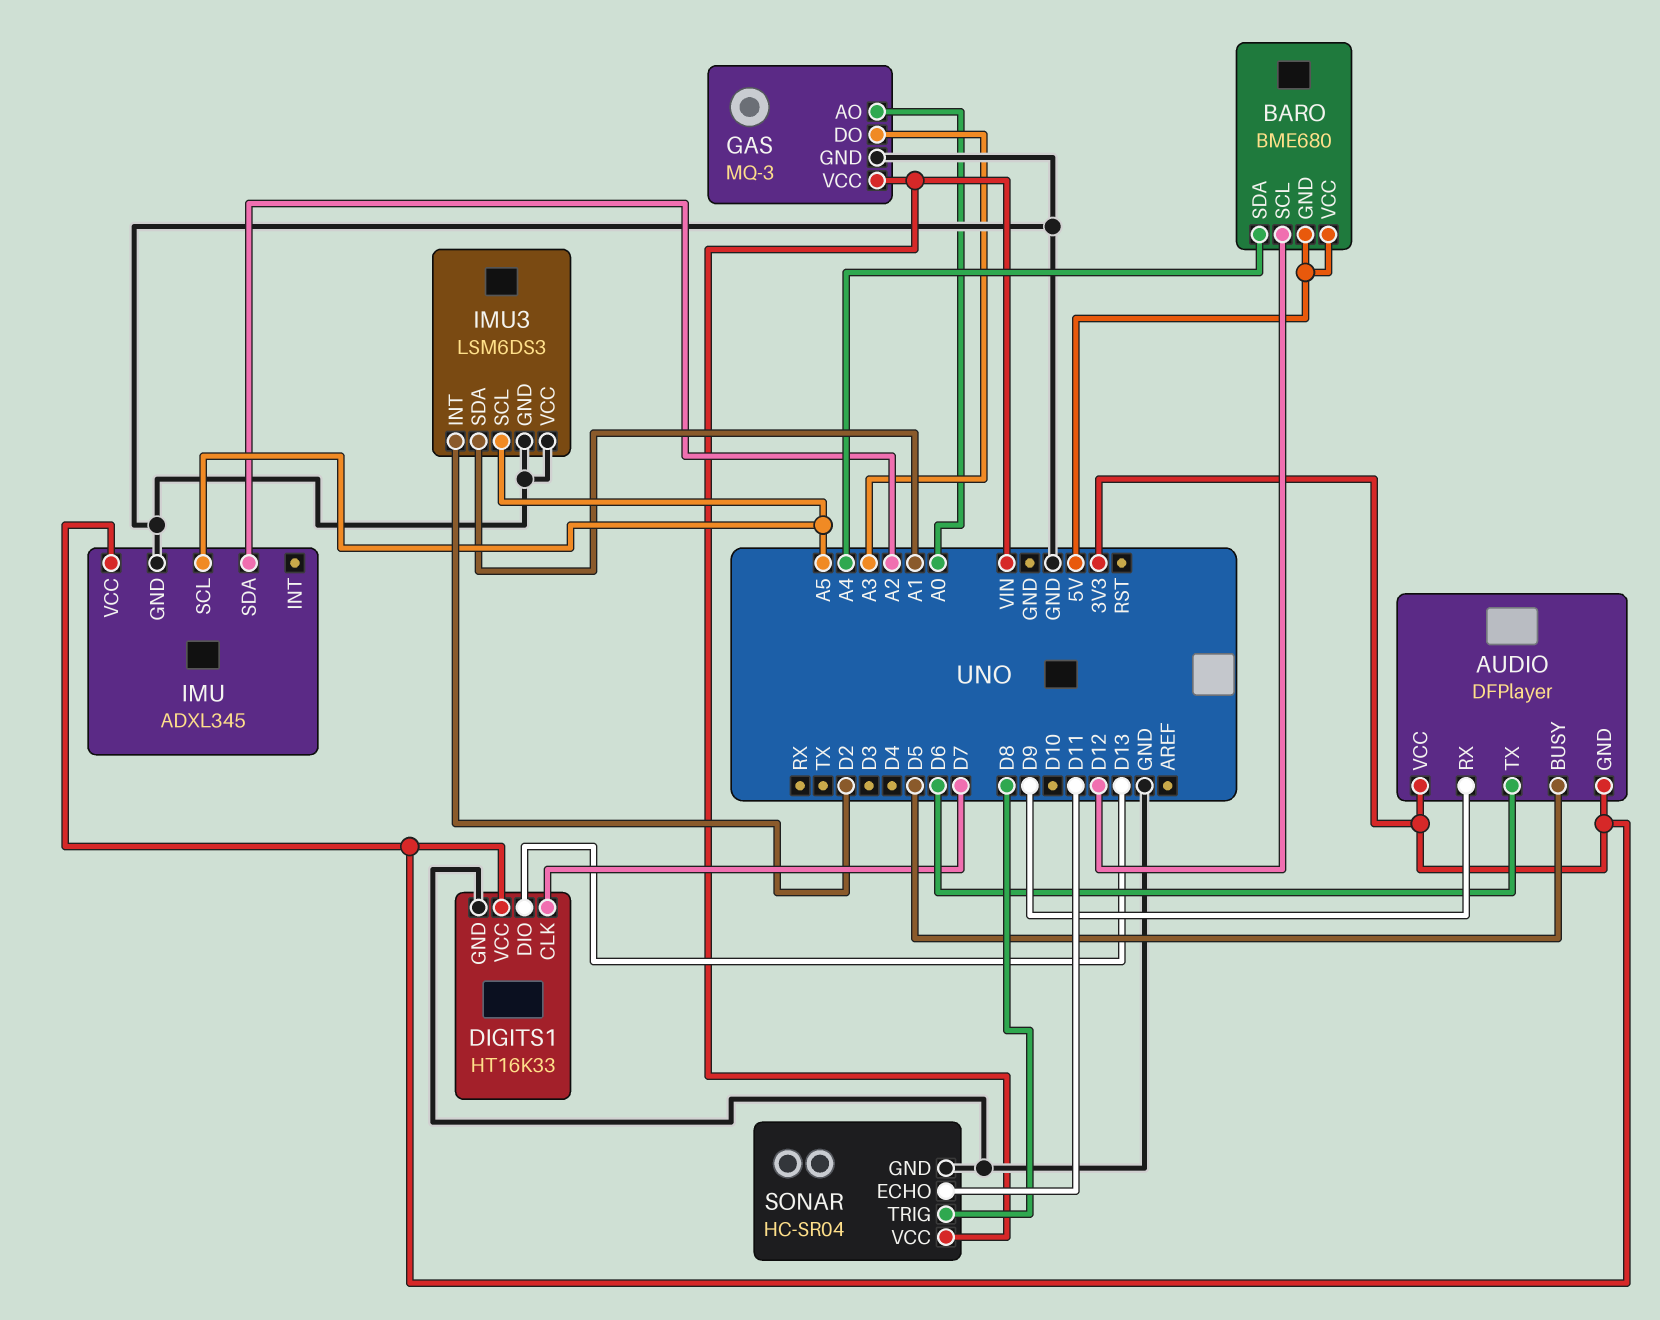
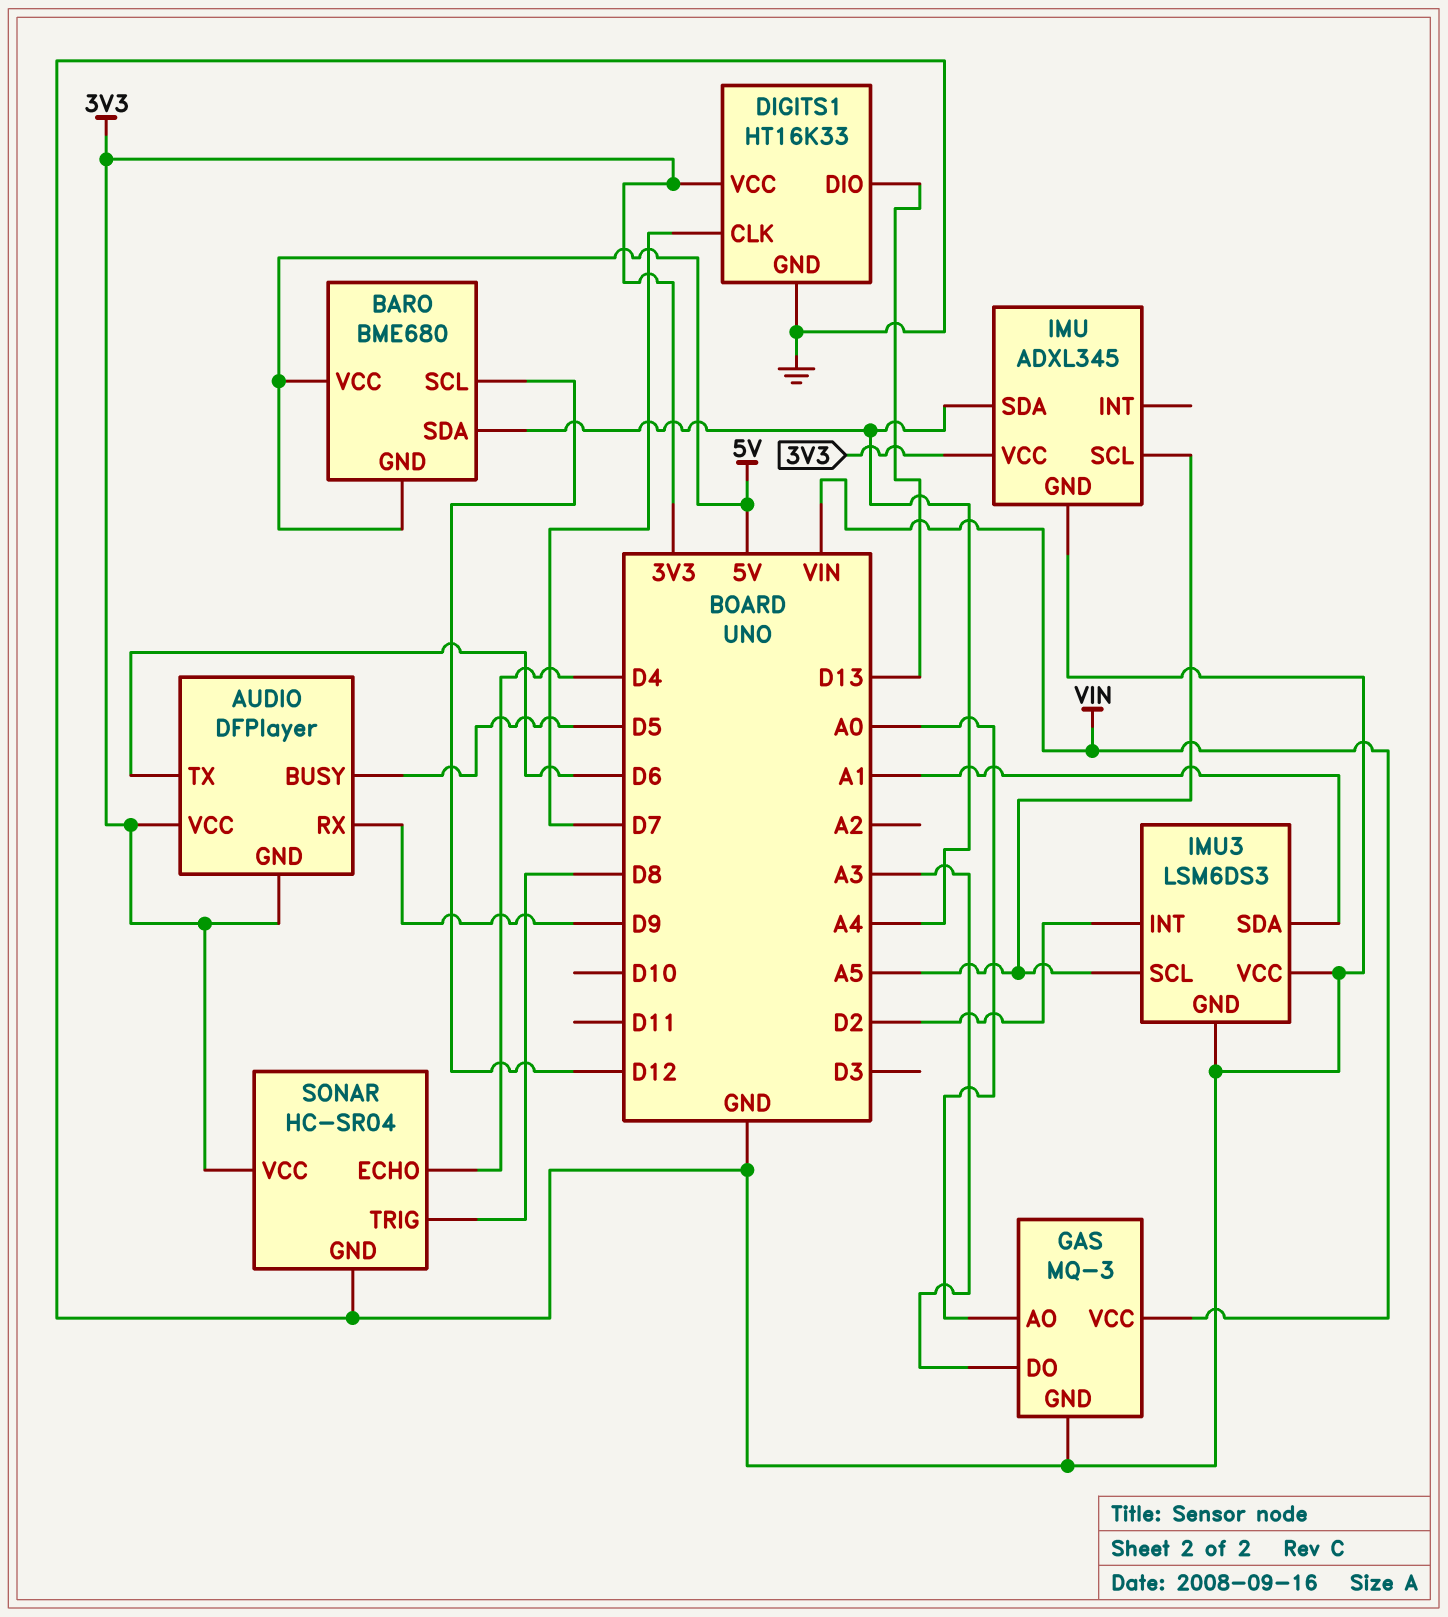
IMU pin SDA: A2 -> A4
SONAR pin ECHO: D11 -> D4
SONAR pin VCC: VIN -> 3V3

